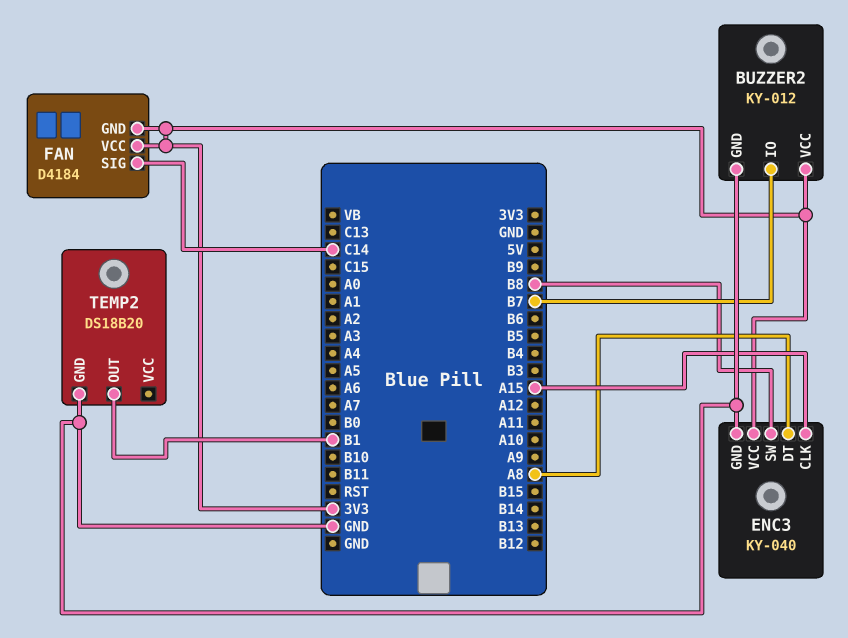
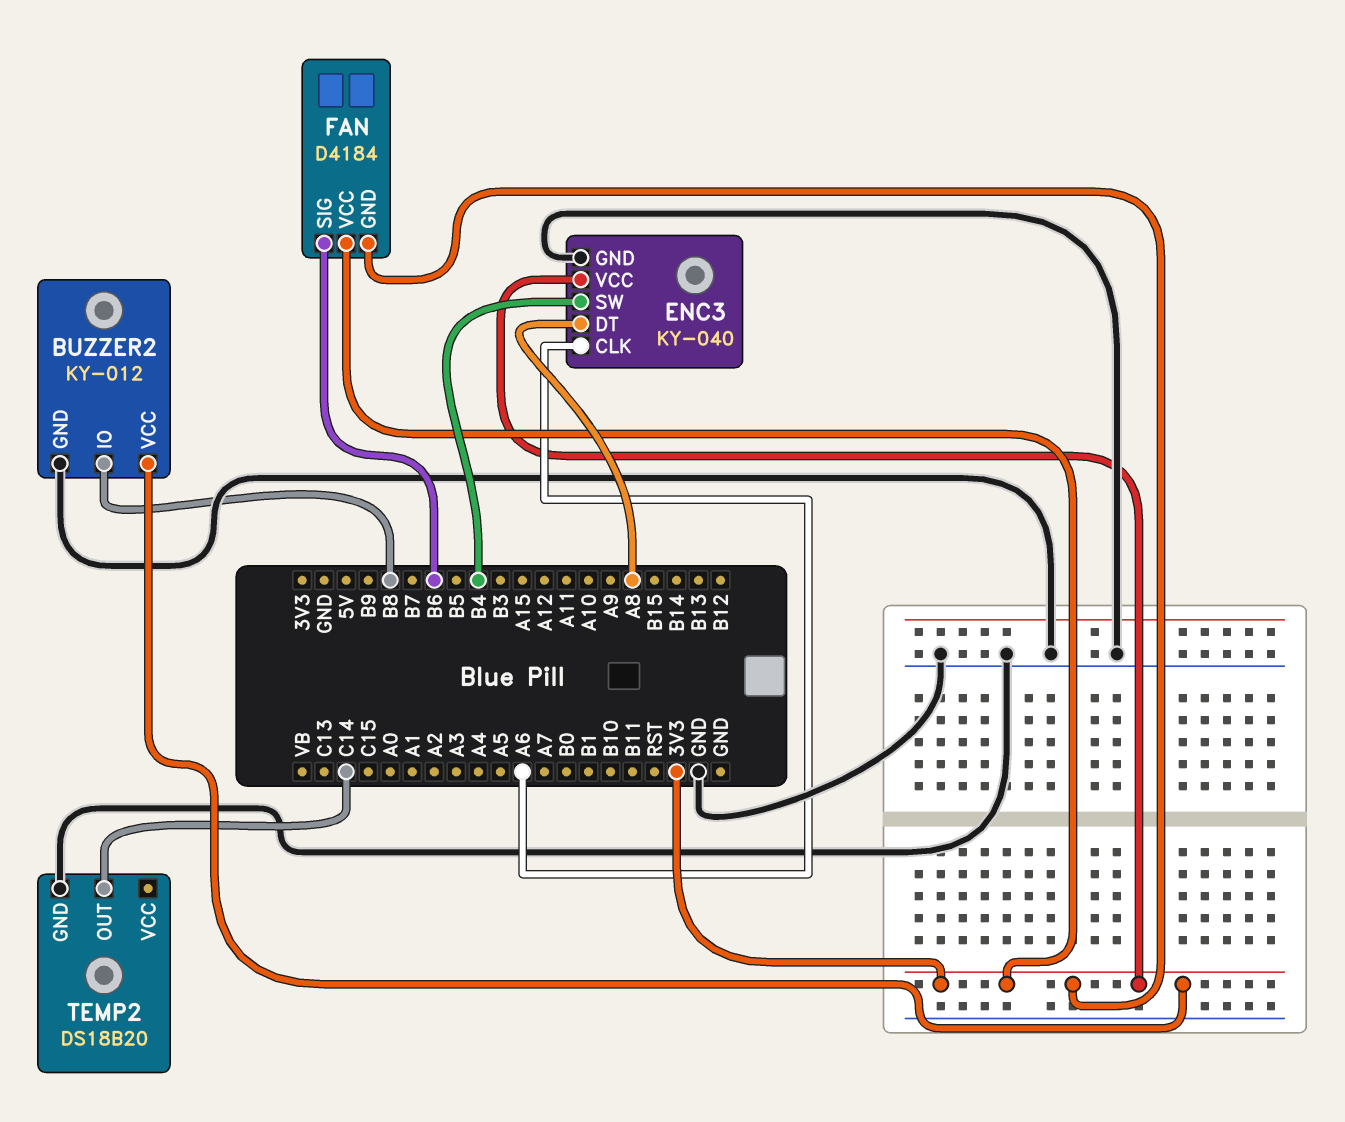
BUZZER2 pin IO: B7 -> B8
ENC3 pin CLK: A15 -> A6
ENC3 pin SW: B8 -> B4
FAN pin SIG: C14 -> B6
TEMP2 pin OUT: B1 -> C14

